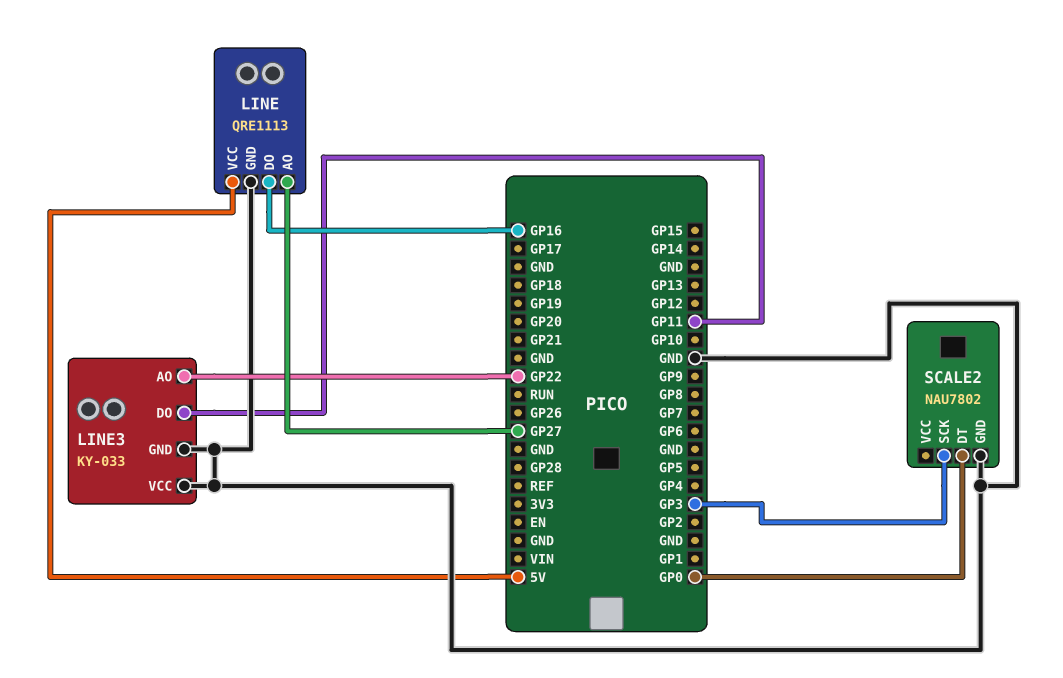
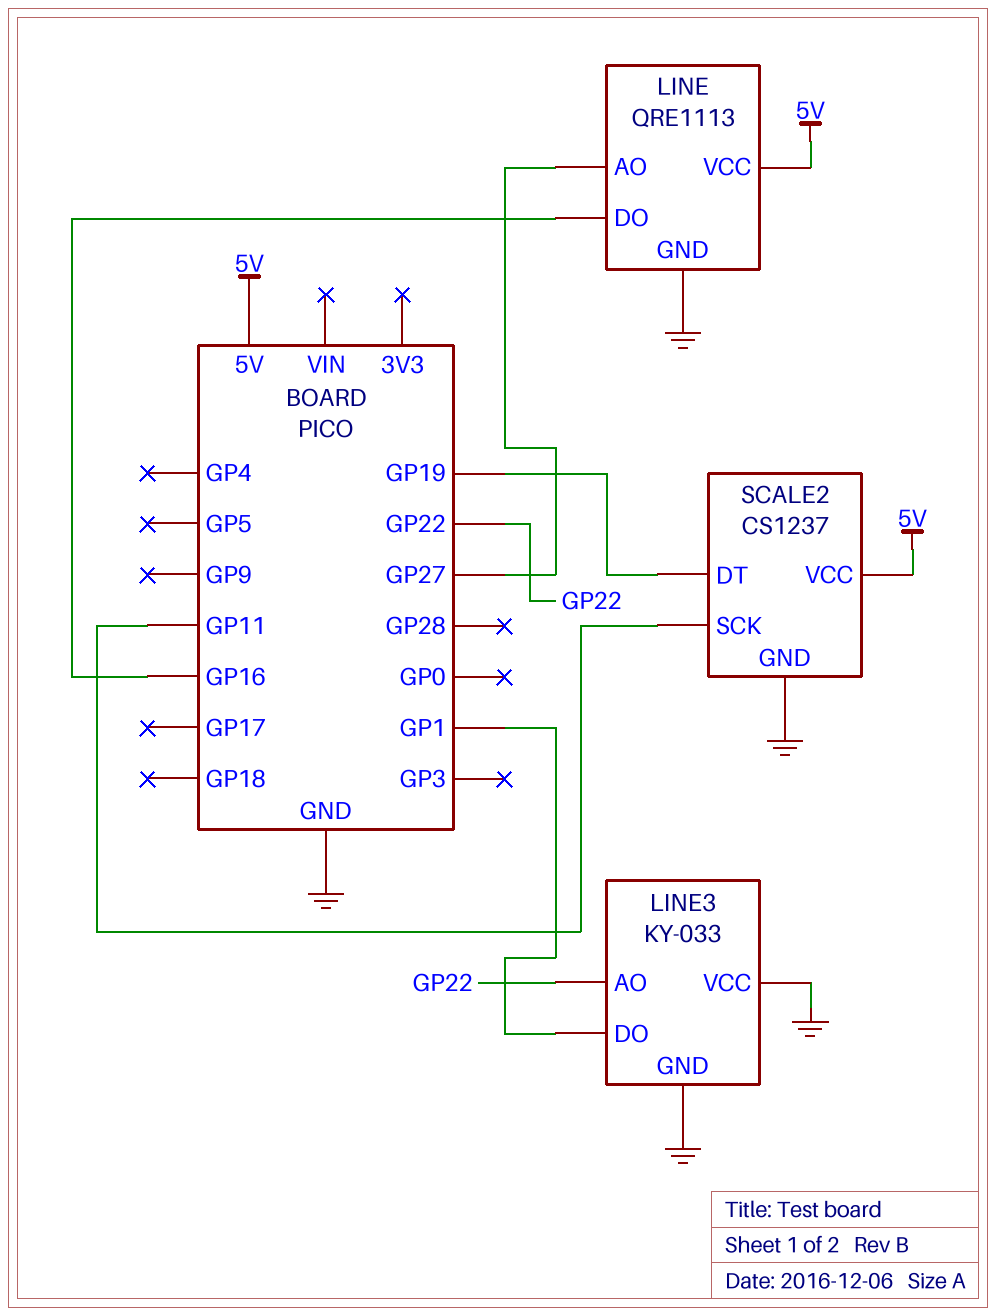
LINE3 pin DO: GP11 -> GP1
SCALE2: NAU7802 -> CS1237
SCALE2 pin DT: GP0 -> GP19
SCALE2 pin SCK: GP3 -> GP11
SCALE2 pin VCC: none -> 5V

